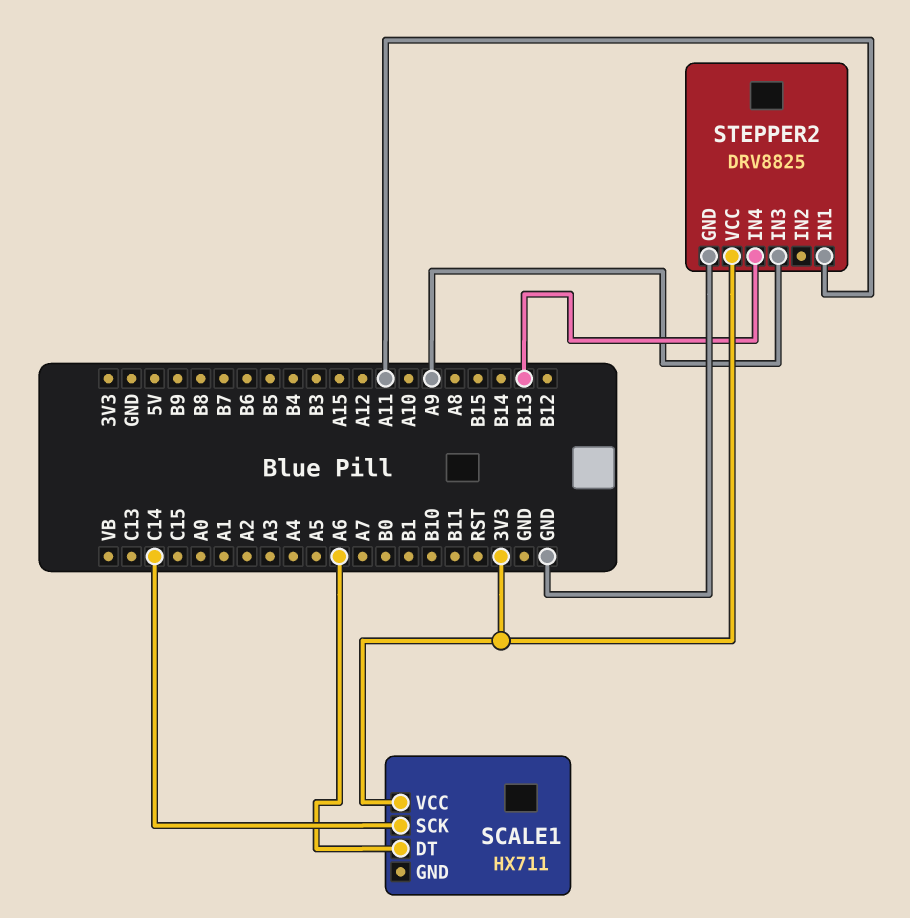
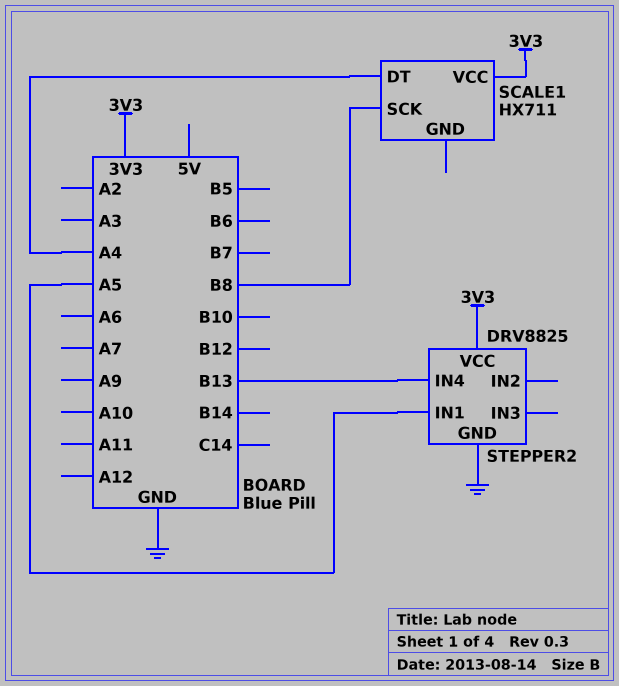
SCALE1 pin DT: A6 -> A4
SCALE1 pin SCK: C14 -> B8
STEPPER2 pin IN1: A11 -> A5
STEPPER2 pin IN3: A9 -> none

